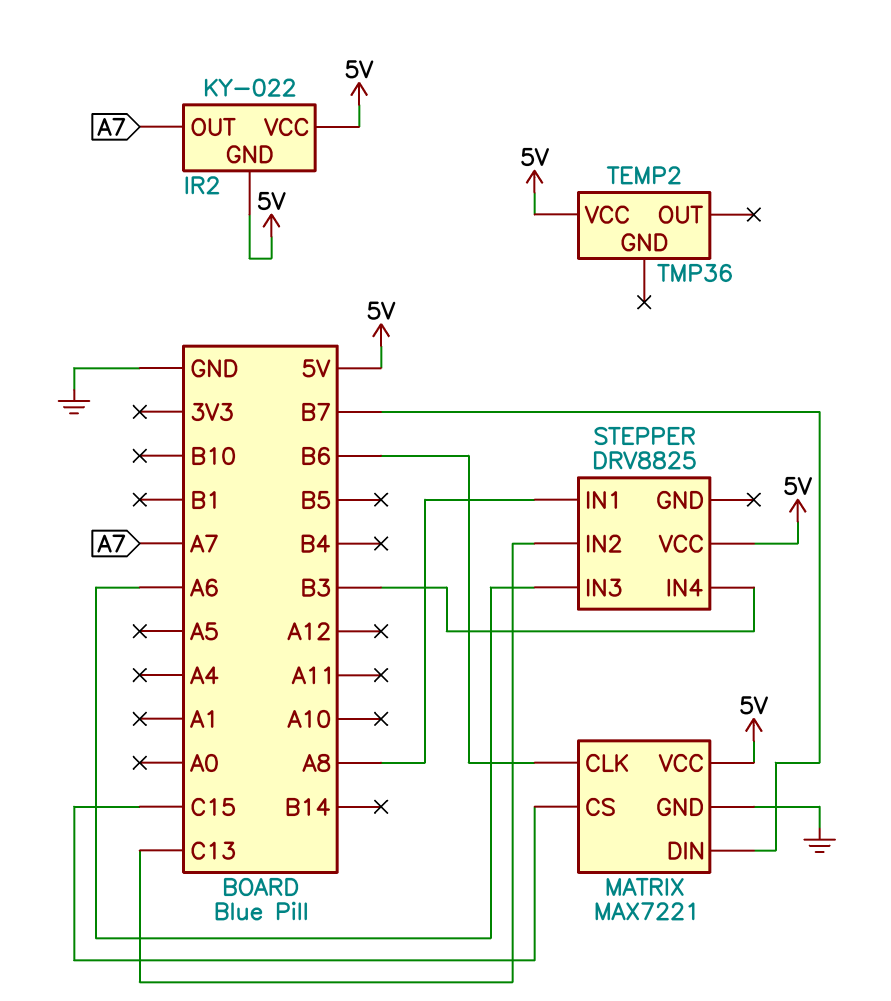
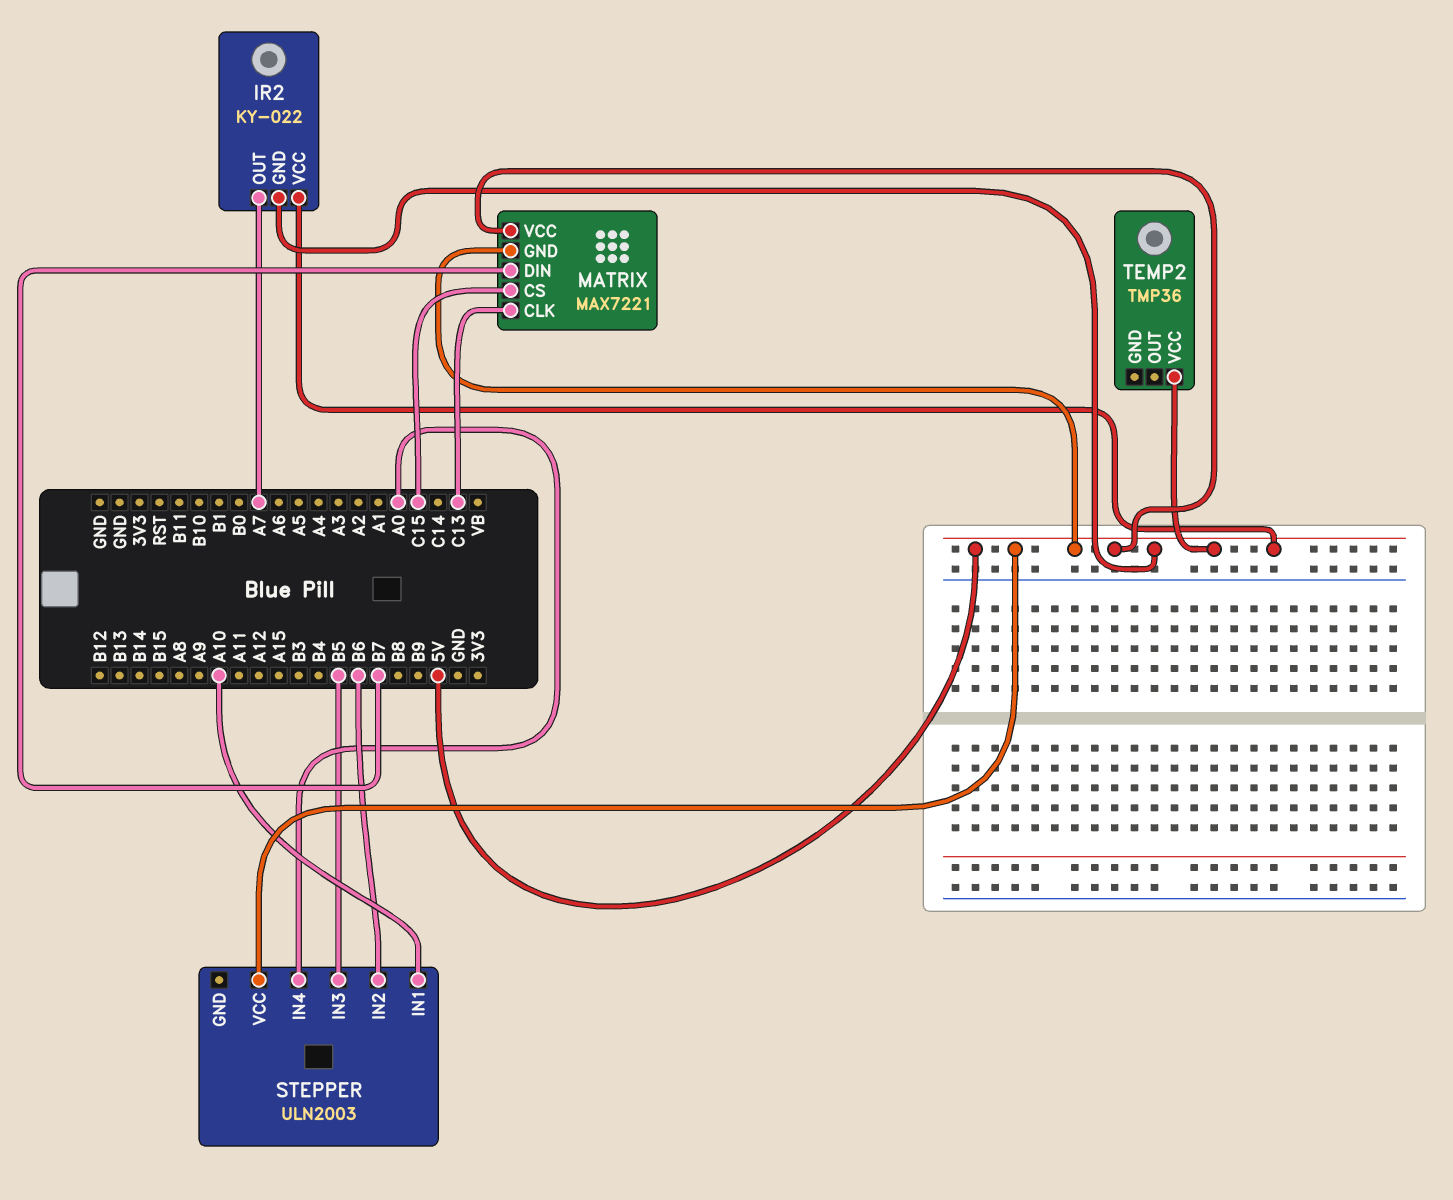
MATRIX pin CLK: B6 -> C13
MATRIX pin GND: GND -> 5V
STEPPER: DRV8825 -> ULN2003
STEPPER pin IN1: A8 -> A10
STEPPER pin IN2: C13 -> B6
STEPPER pin IN3: A6 -> B5
STEPPER pin IN4: B3 -> A0

